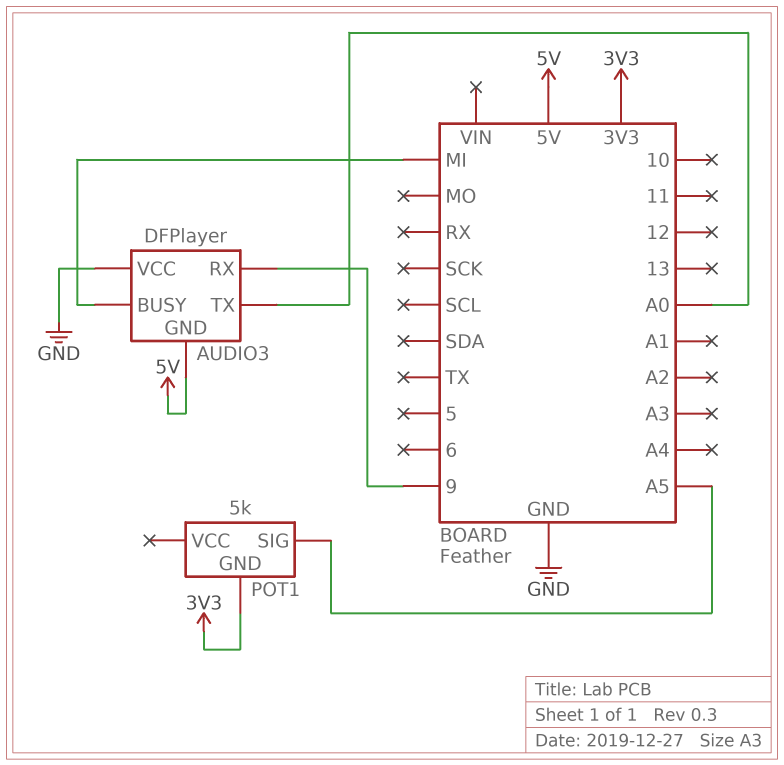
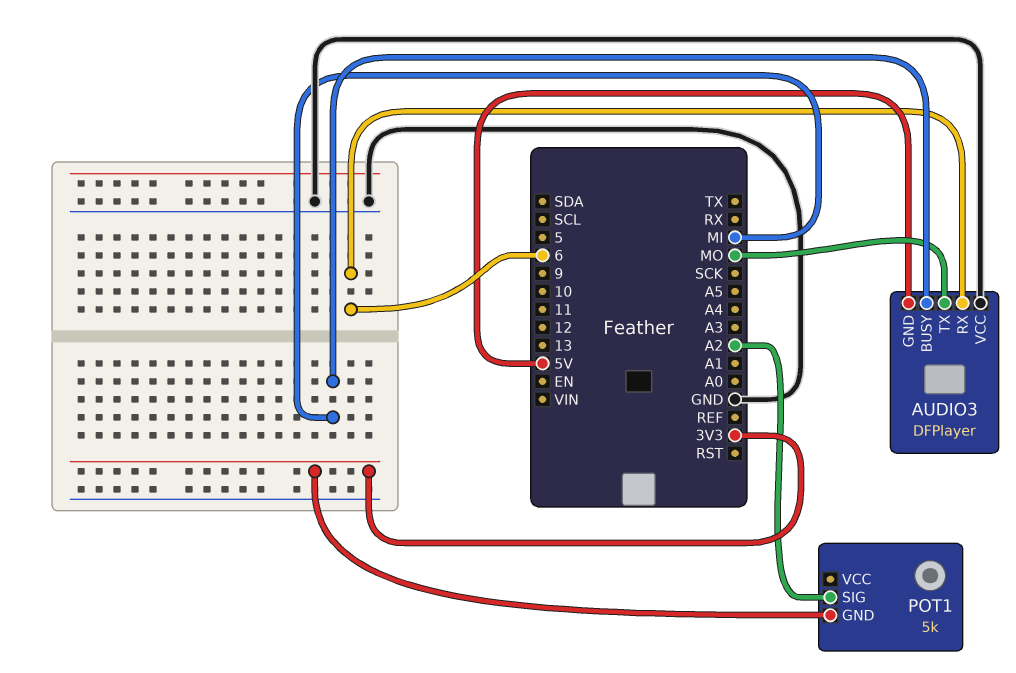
AUDIO3 pin RX: 9 -> 6
AUDIO3 pin TX: A0 -> MO
POT1 pin SIG: A5 -> A2

